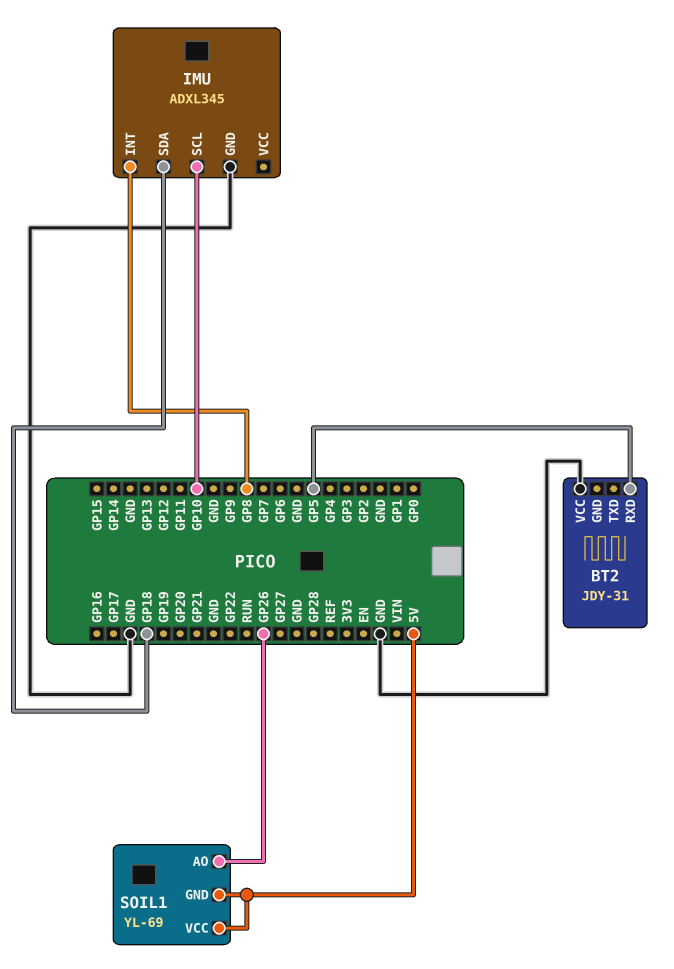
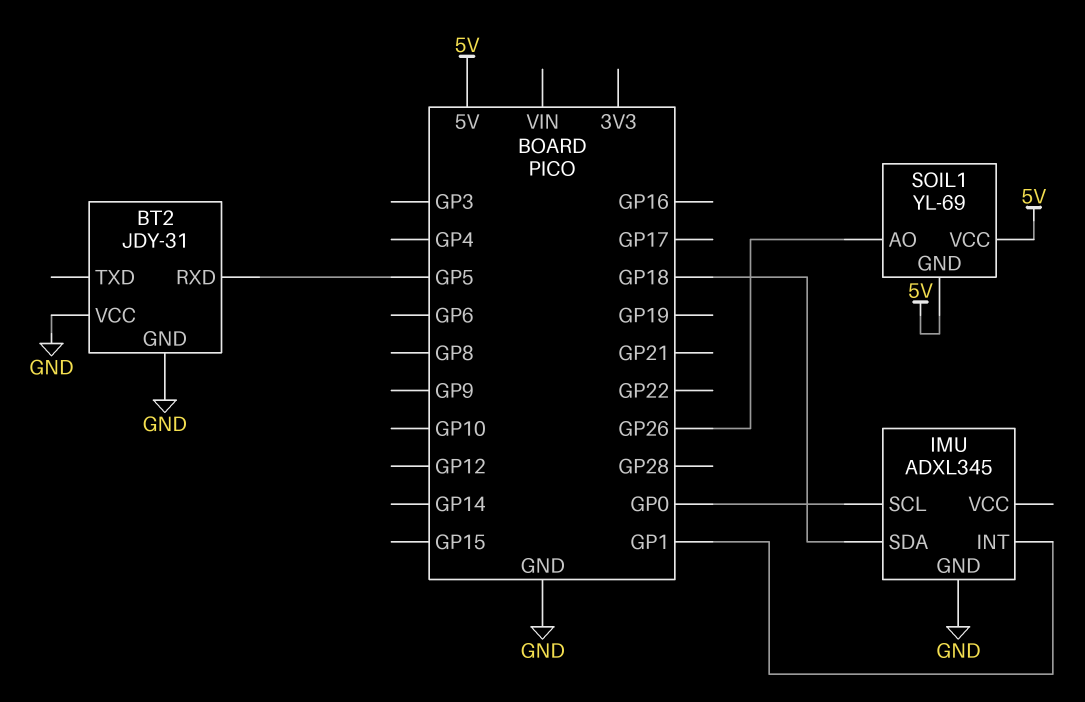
BT2 pin GND: none -> GND
IMU pin INT: GP8 -> GP1
IMU pin SCL: GP10 -> GP0

